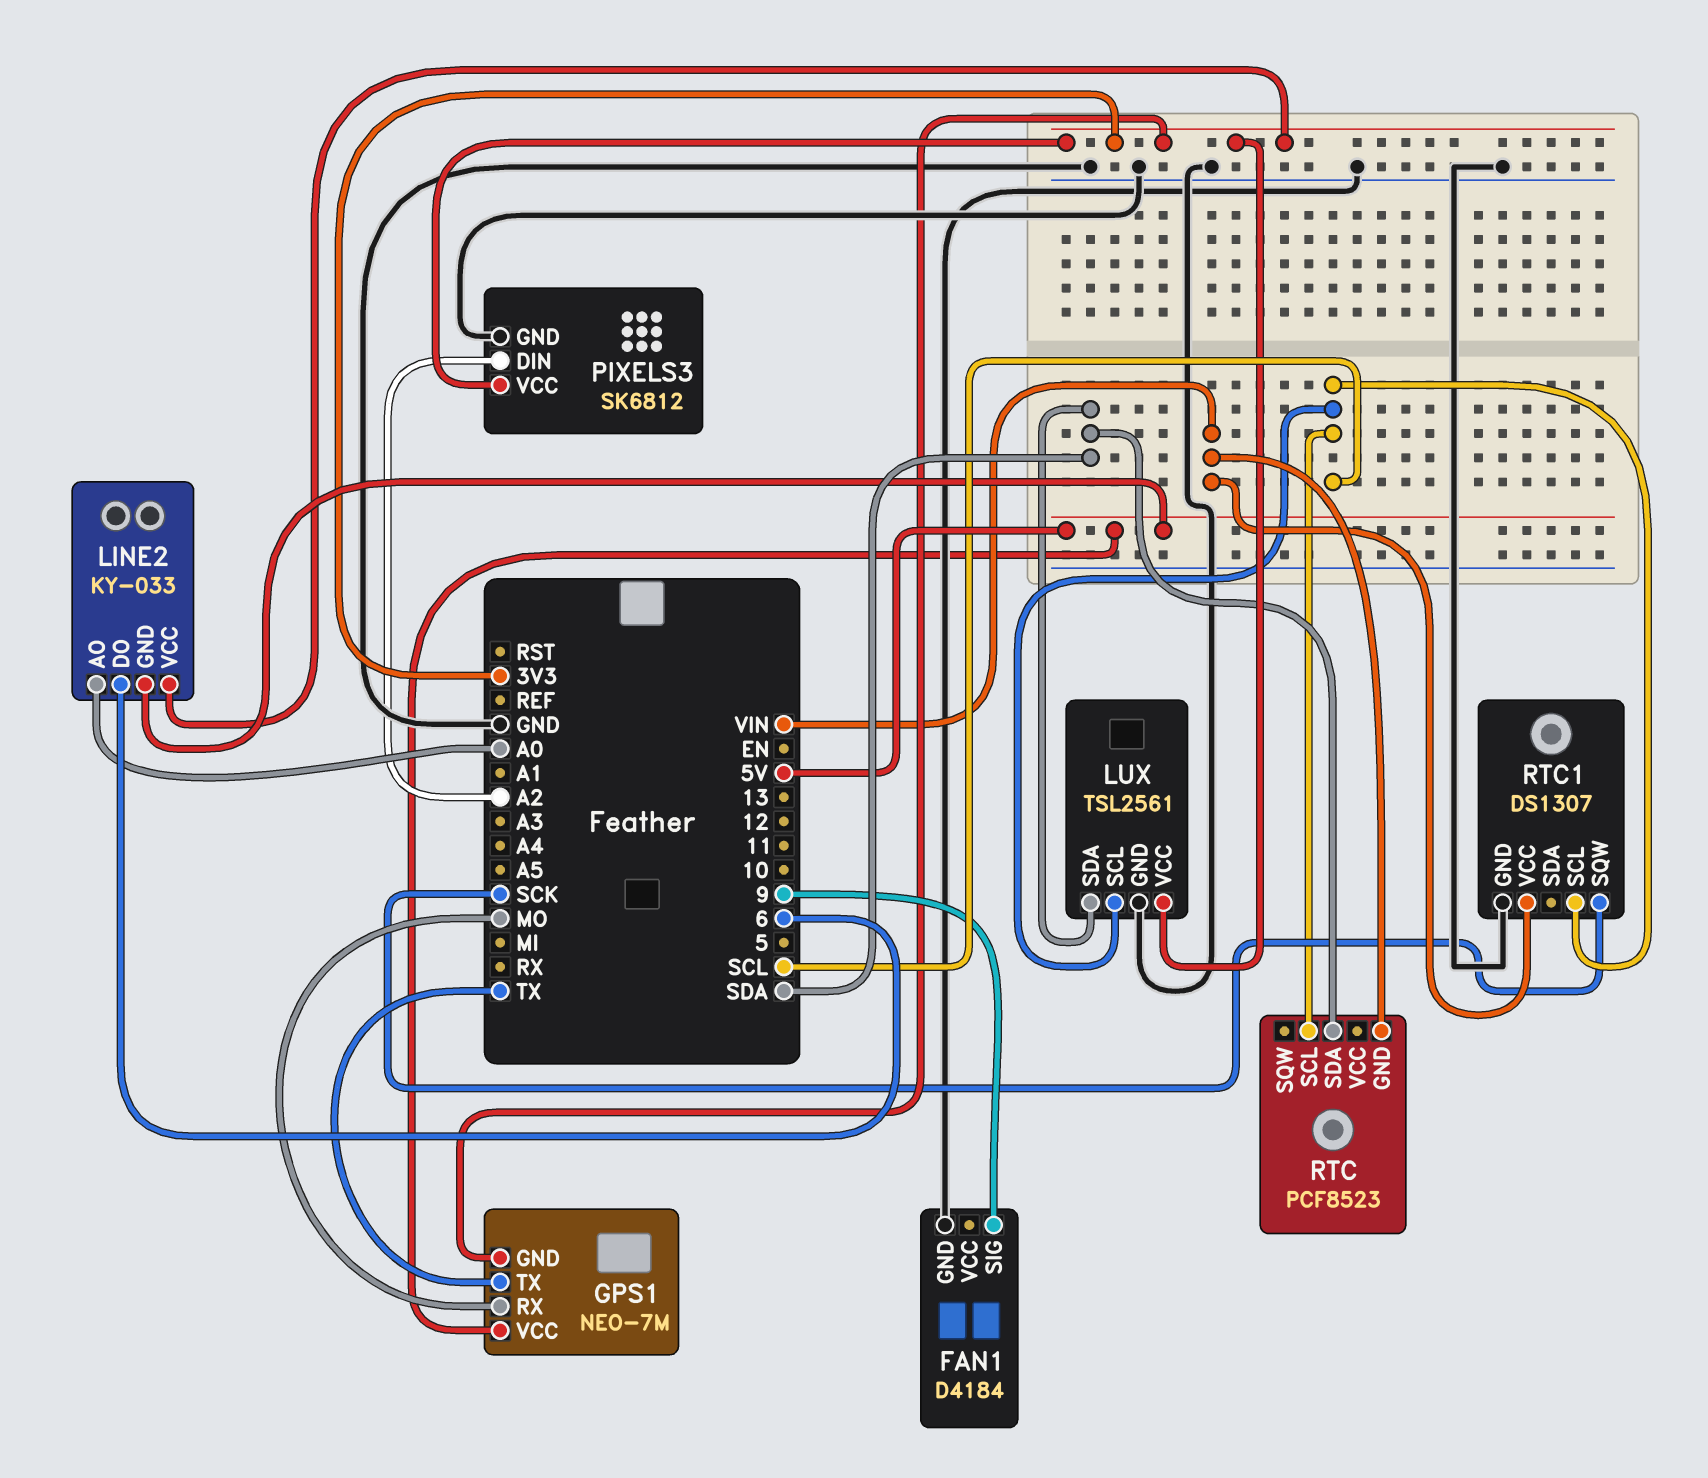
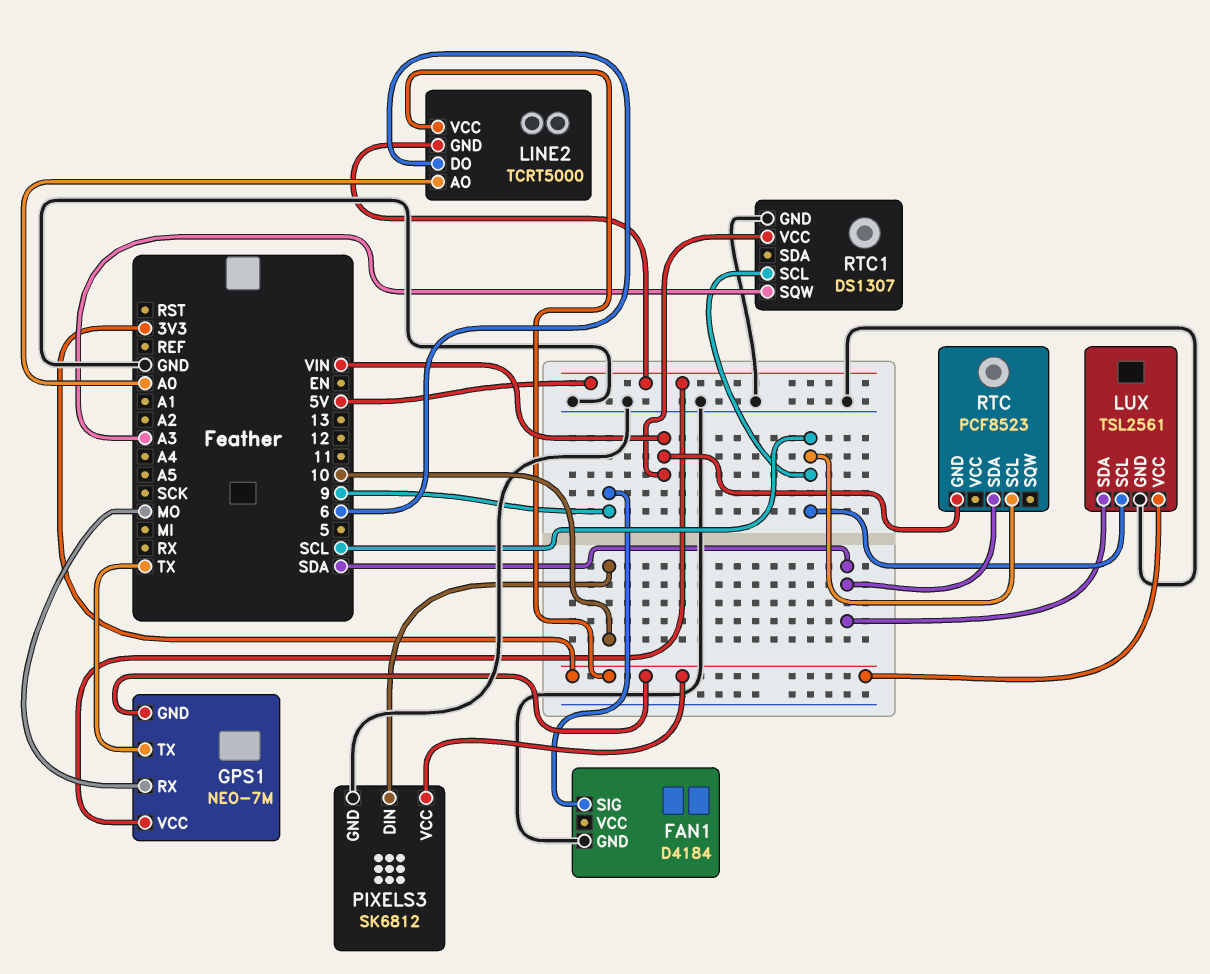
LINE2: KY-033 -> TCRT5000
PIXELS3 pin DIN: A2 -> 10
RTC1 pin SQW: SCK -> A3

